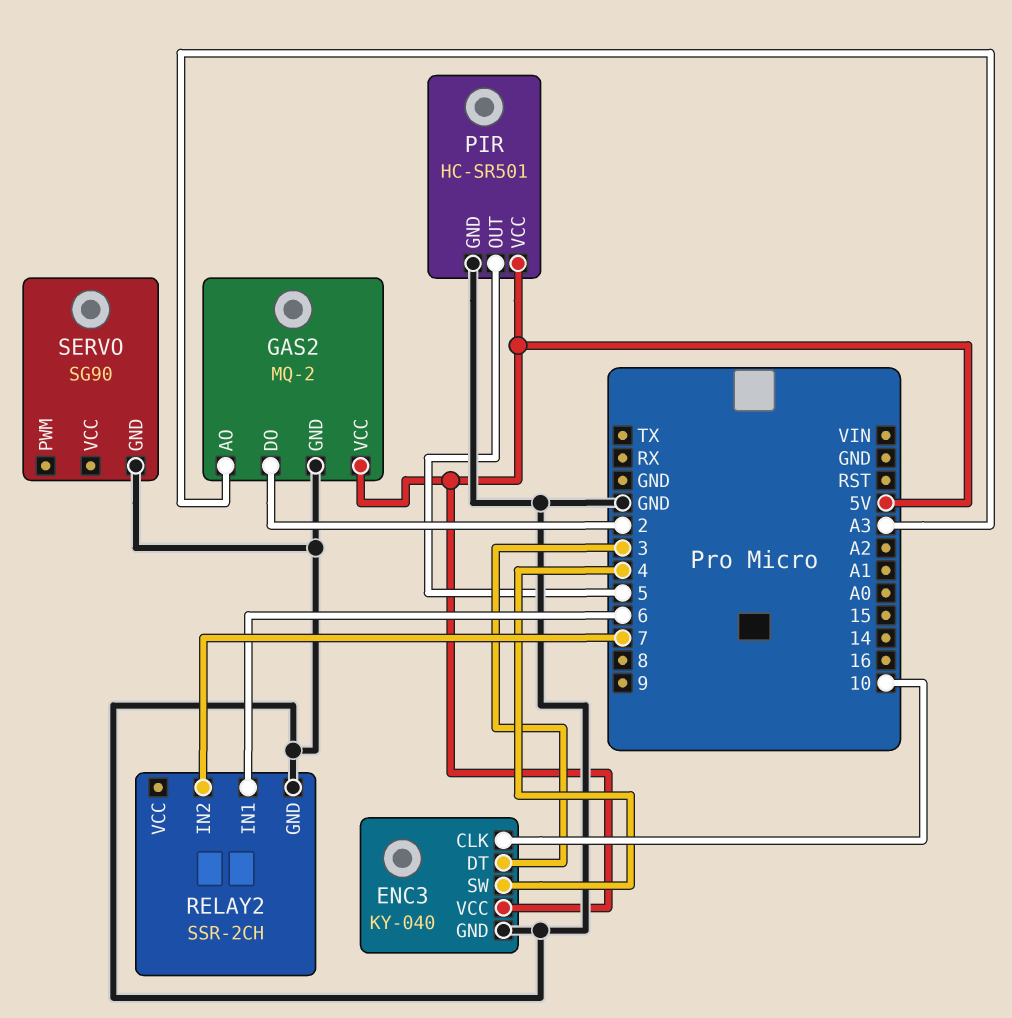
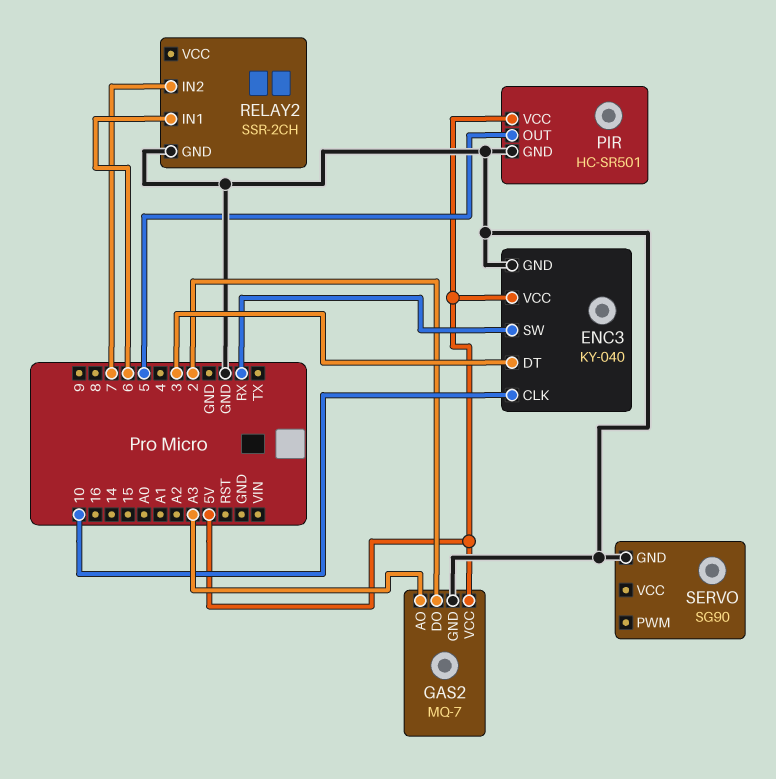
ENC3 pin SW: 4 -> RX
GAS2: MQ-2 -> MQ-7

